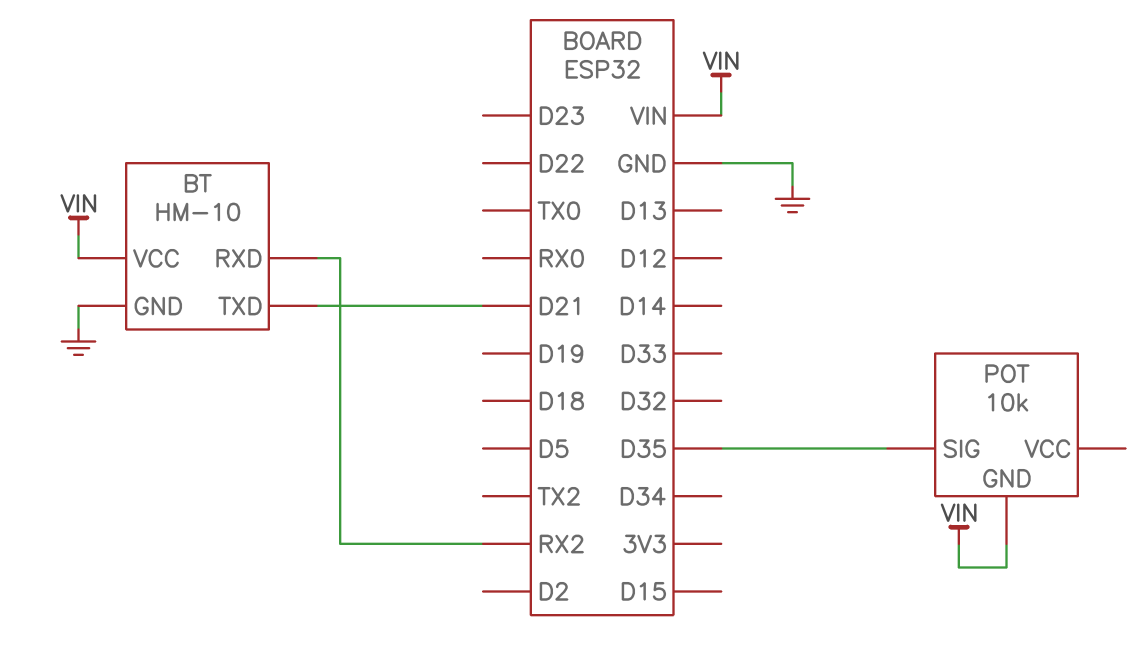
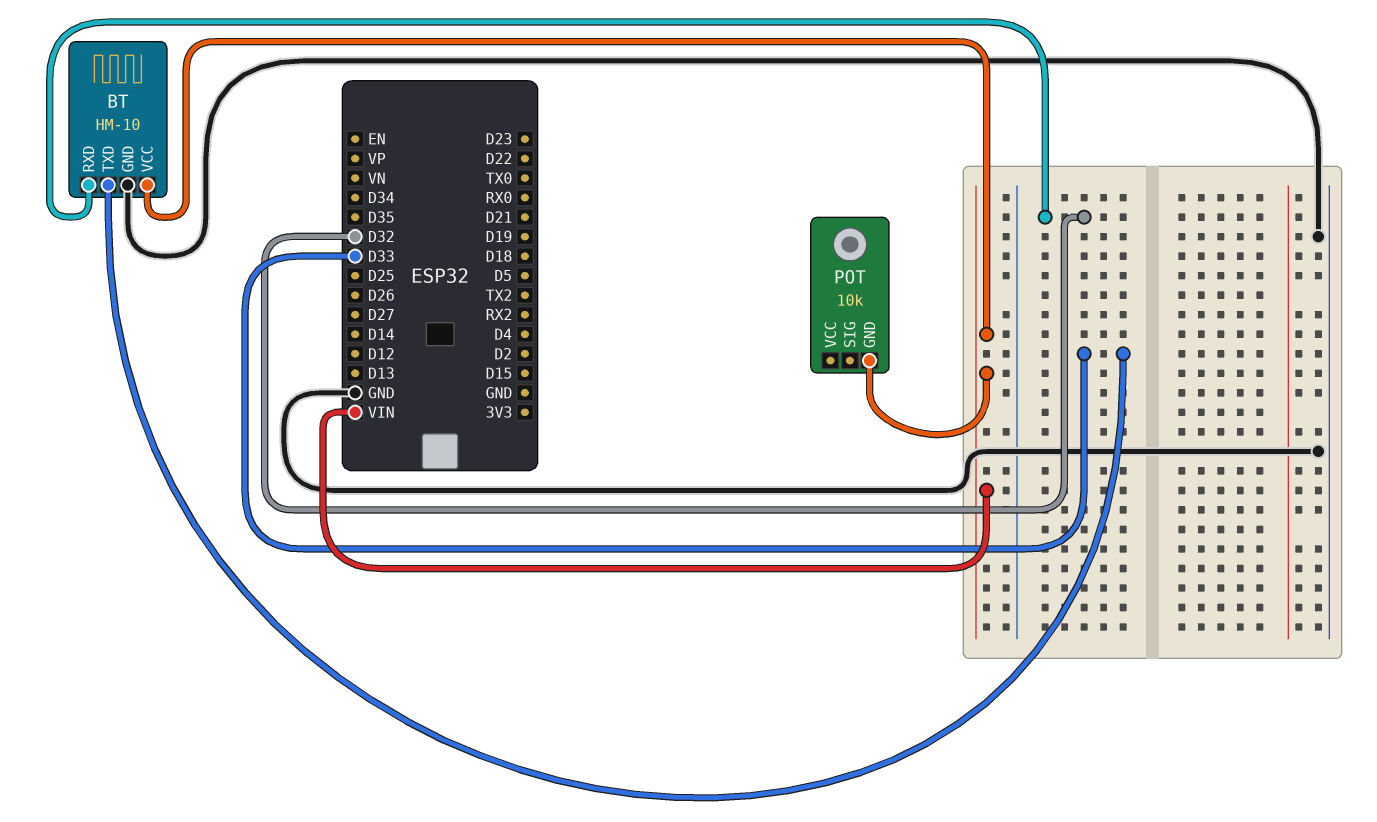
BT pin RXD: RX2 -> D32
BT pin TXD: D21 -> D33
POT pin SIG: D35 -> none

